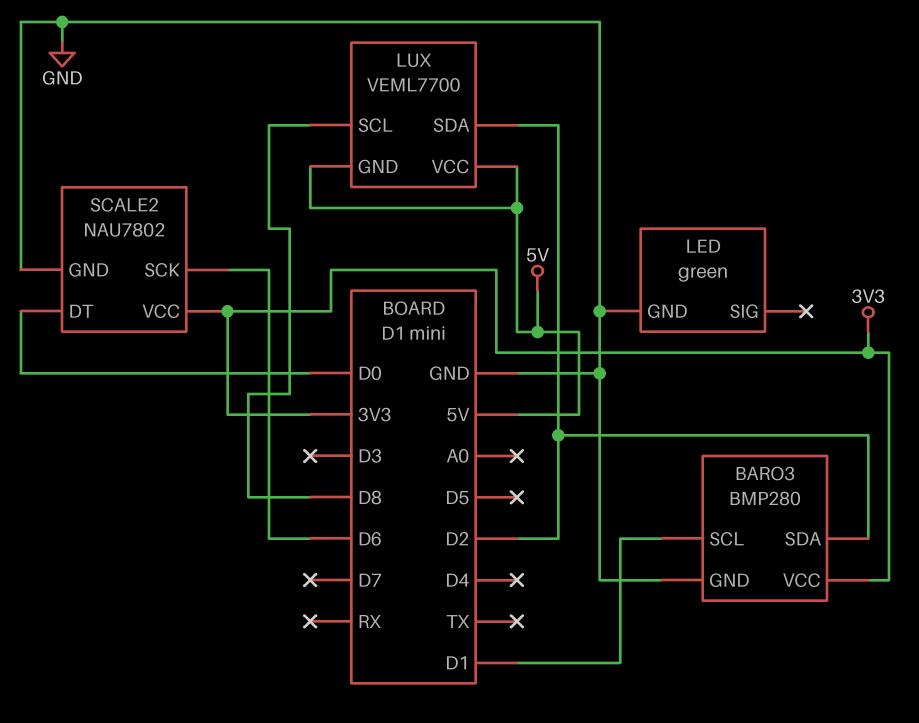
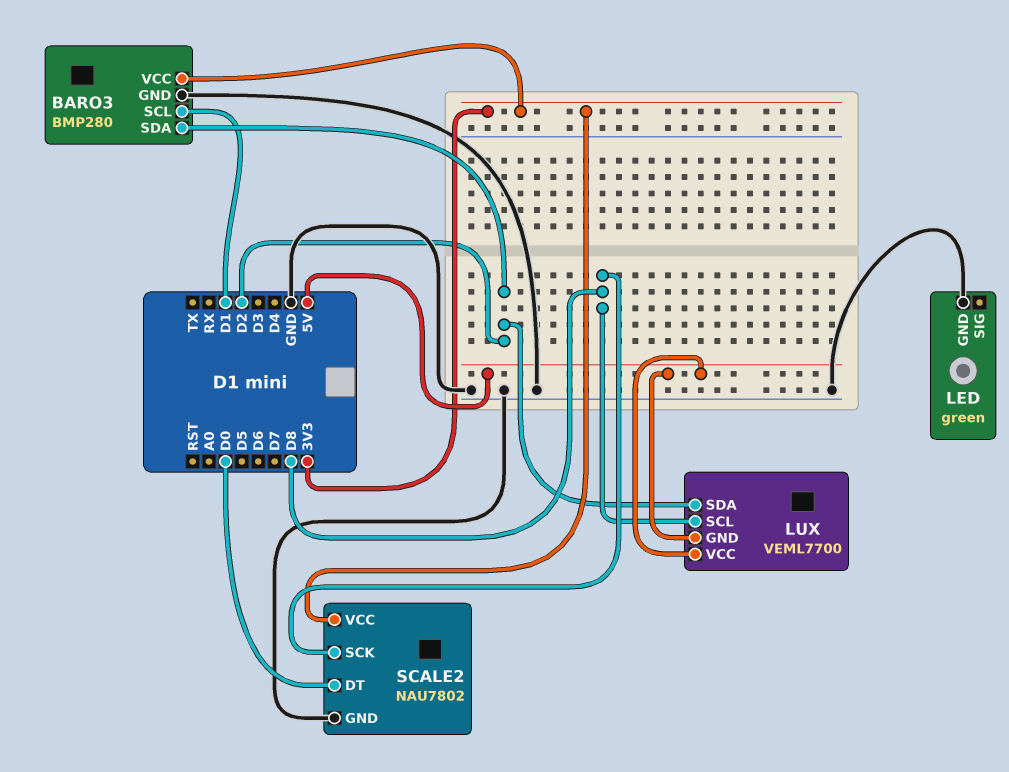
SCALE2 pin SCK: D6 -> D8

